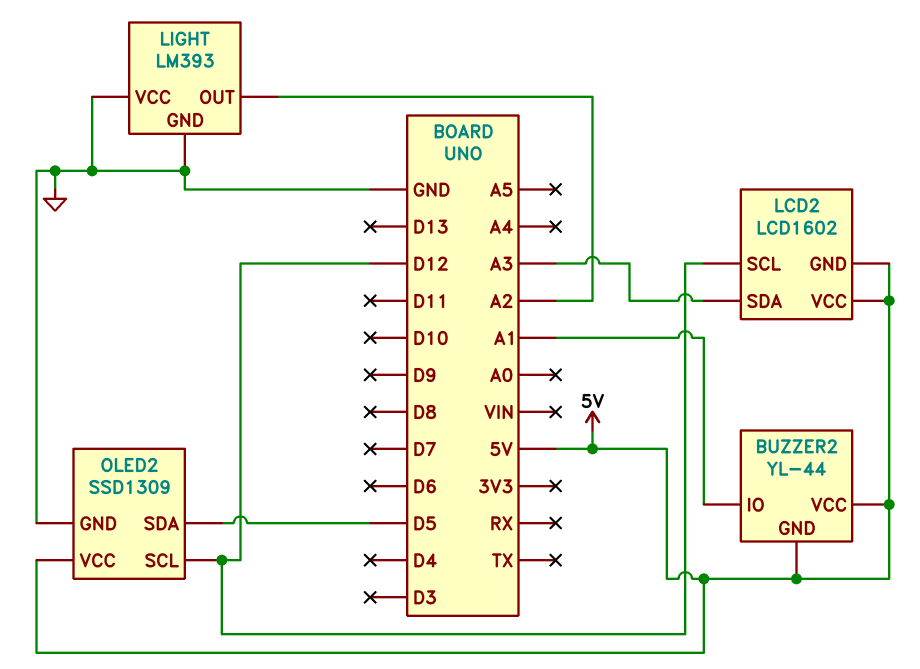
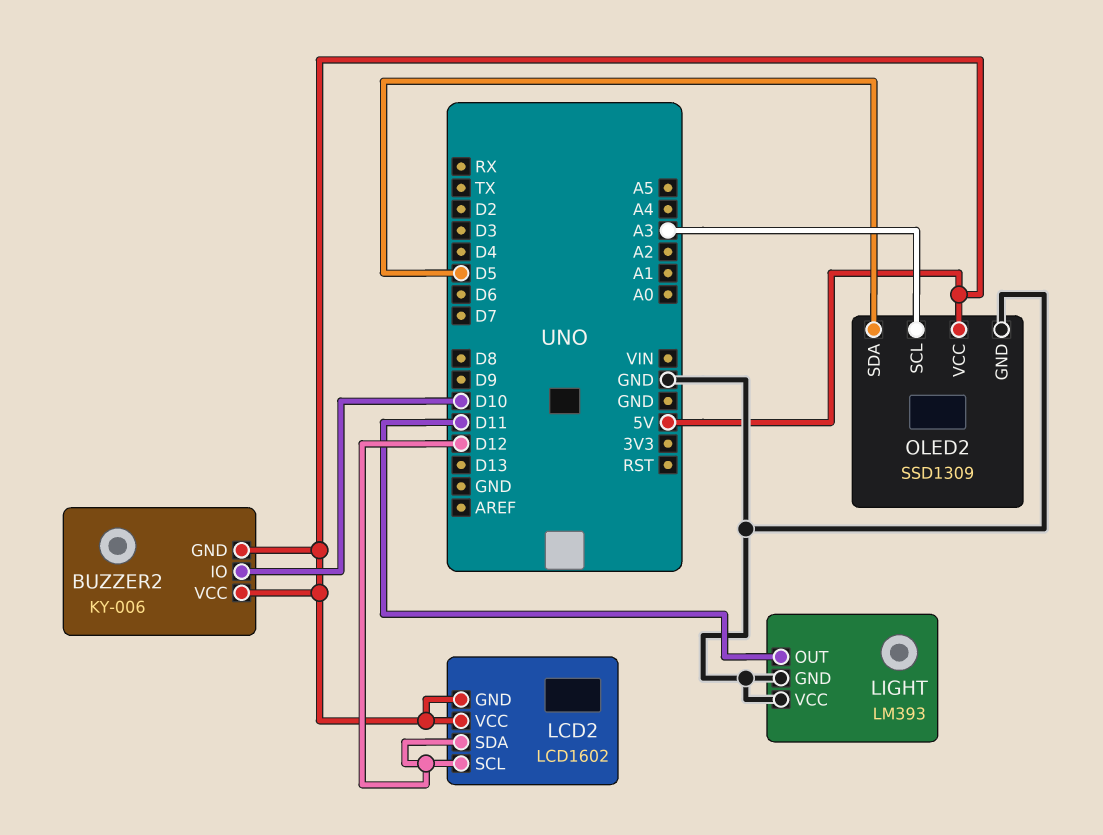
BUZZER2: YL-44 -> KY-006
BUZZER2 pin IO: A1 -> D10
LCD2 pin SDA: A3 -> D12
LIGHT pin OUT: A2 -> D11
OLED2 pin SCL: D12 -> A3

